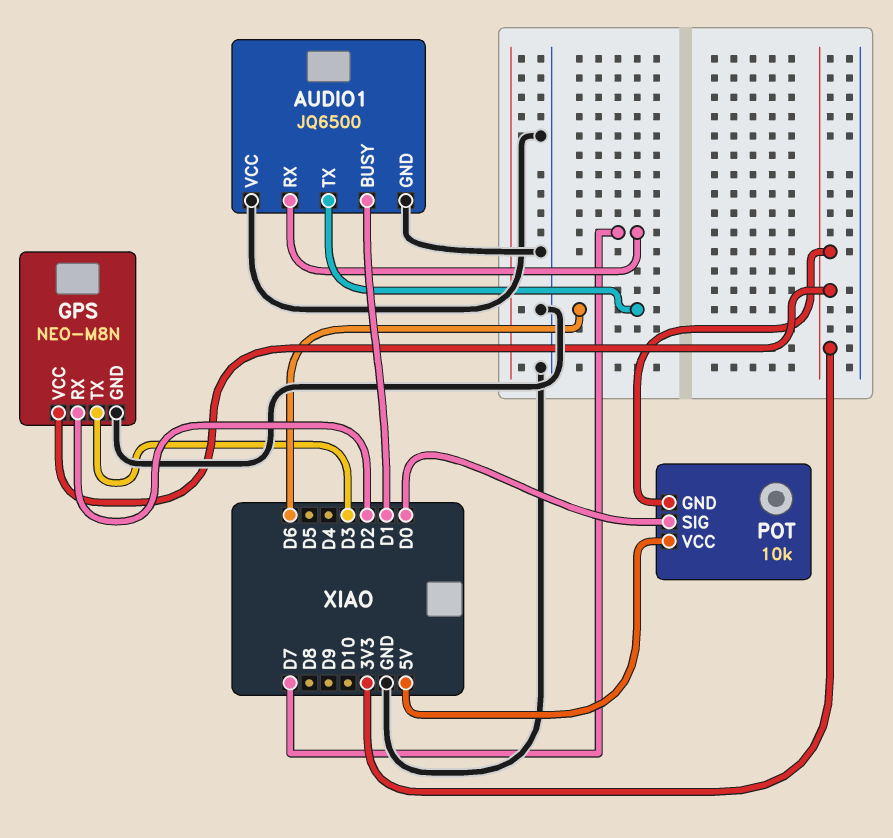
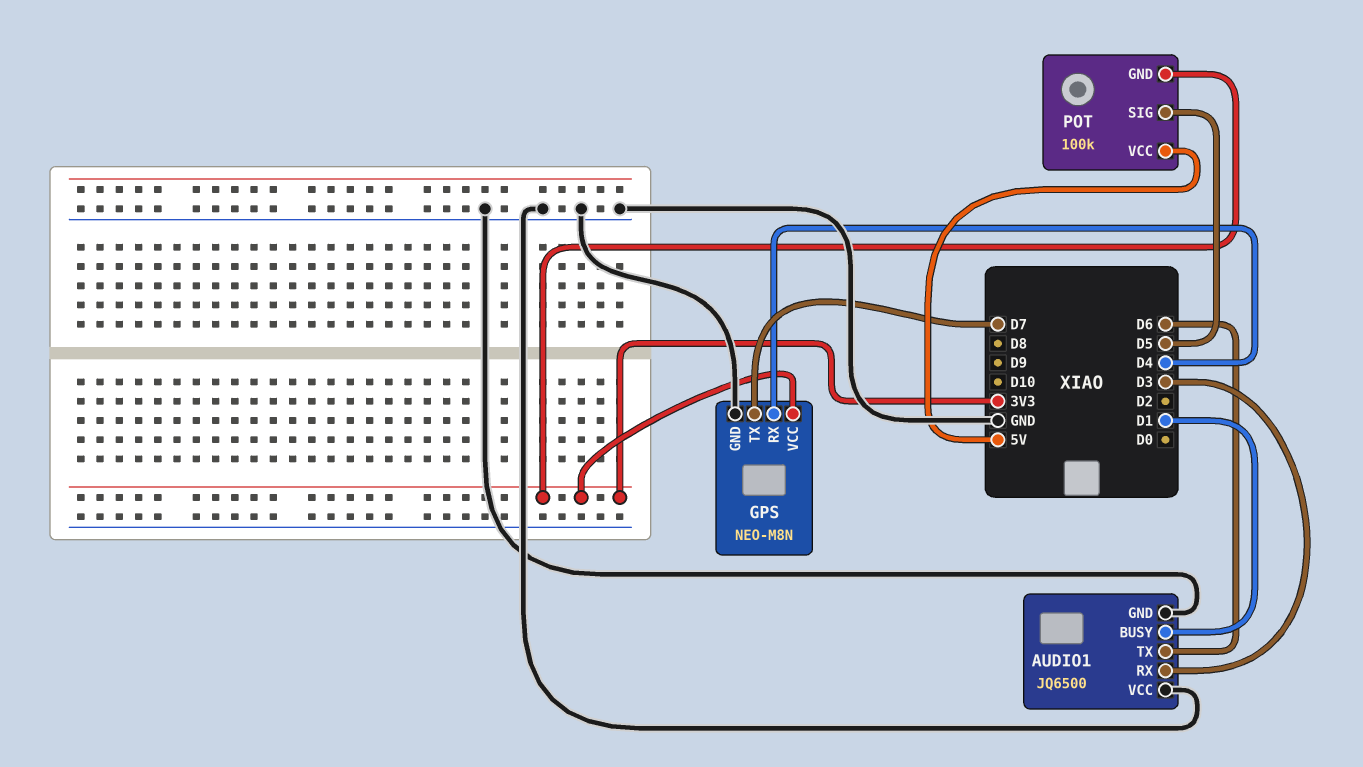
AUDIO1 pin RX: D7 -> D3
GPS pin RX: D2 -> D4
GPS pin TX: D3 -> D7
POT: 10k -> 100k
POT pin SIG: D0 -> D5

